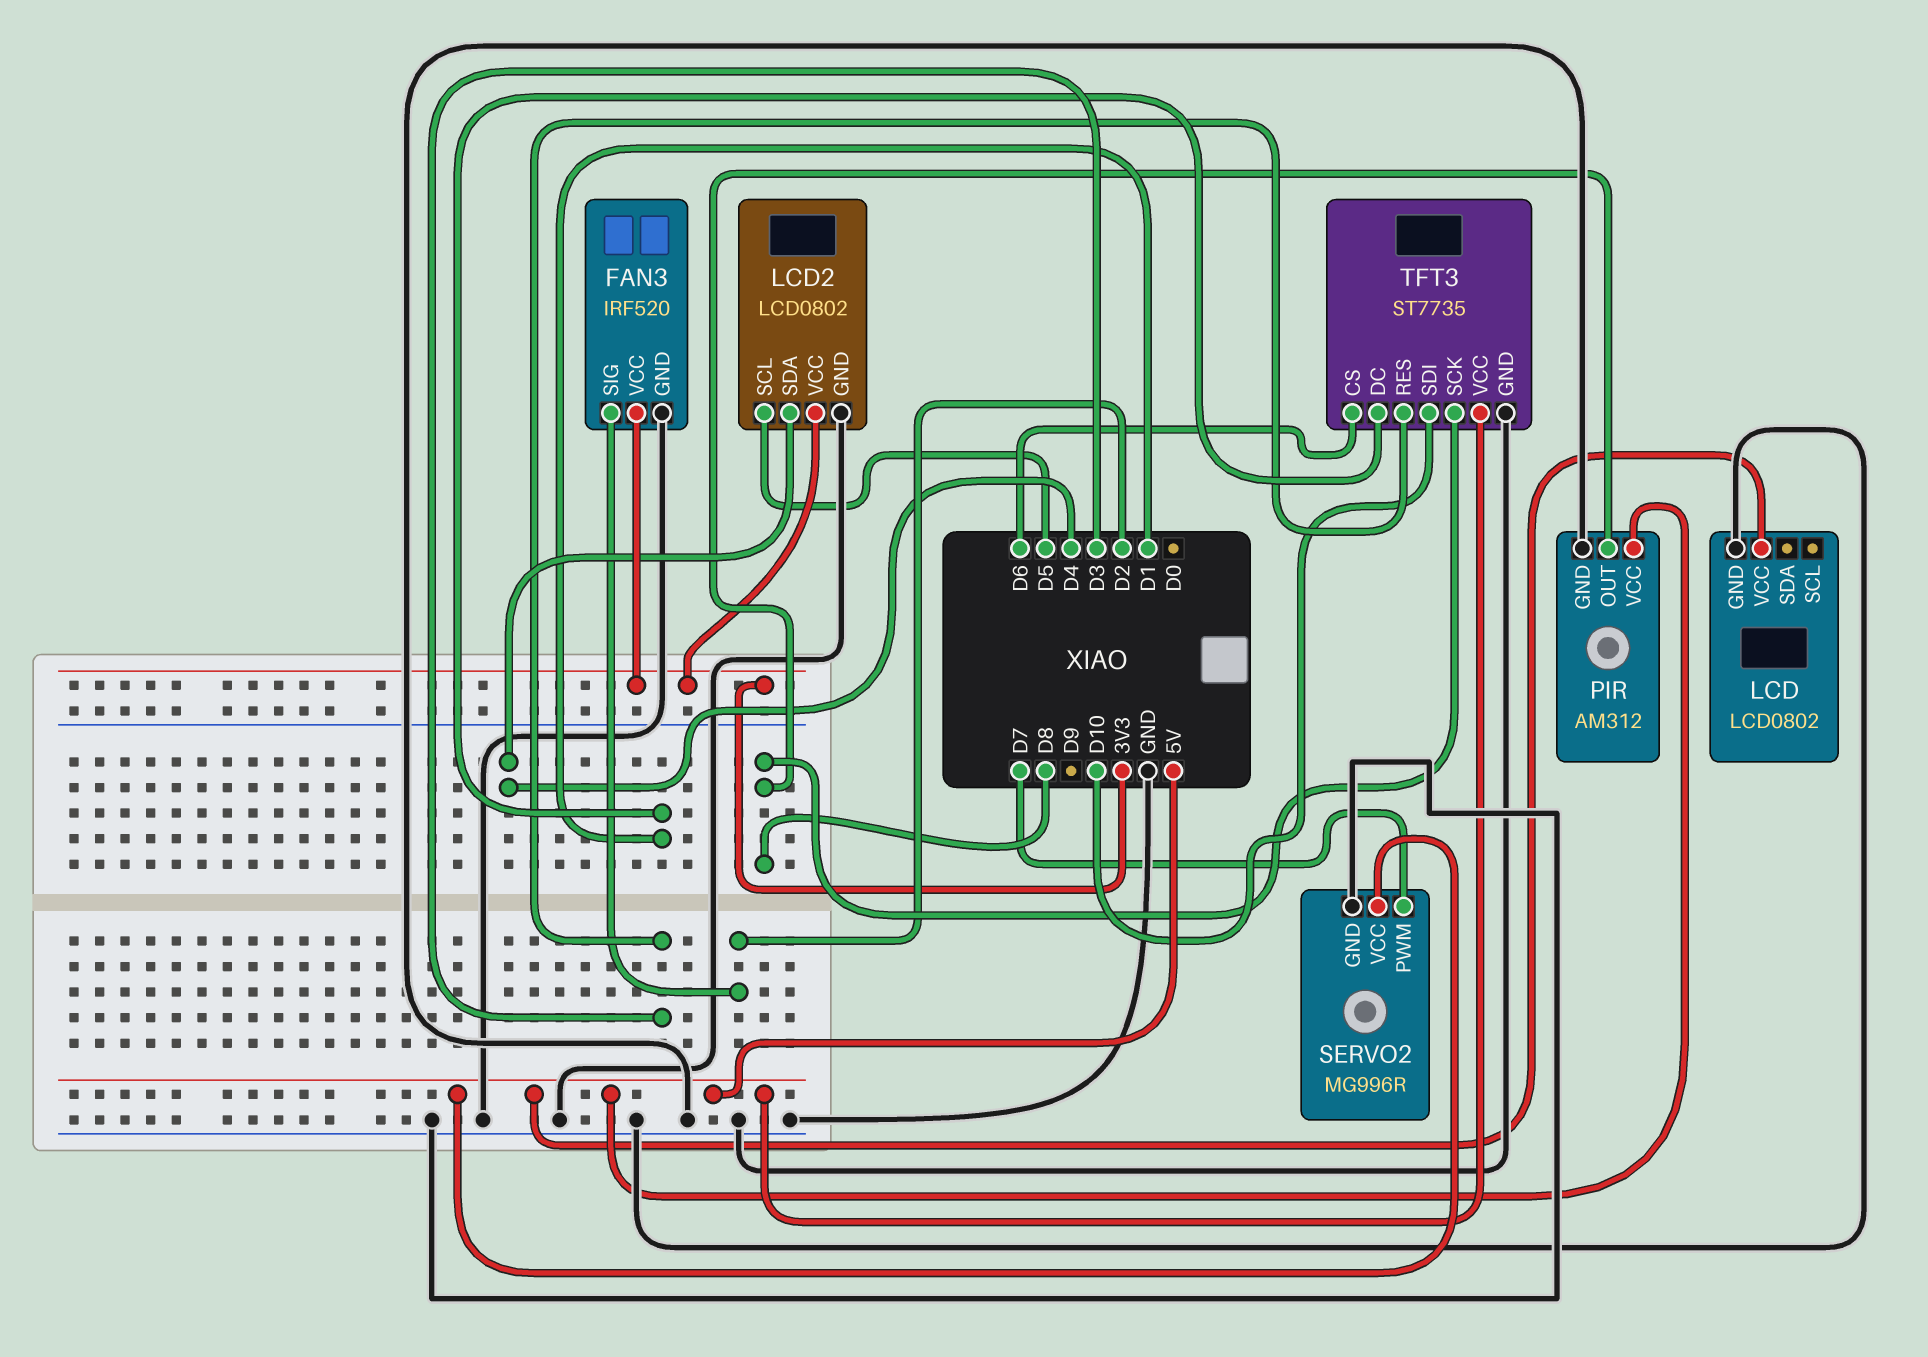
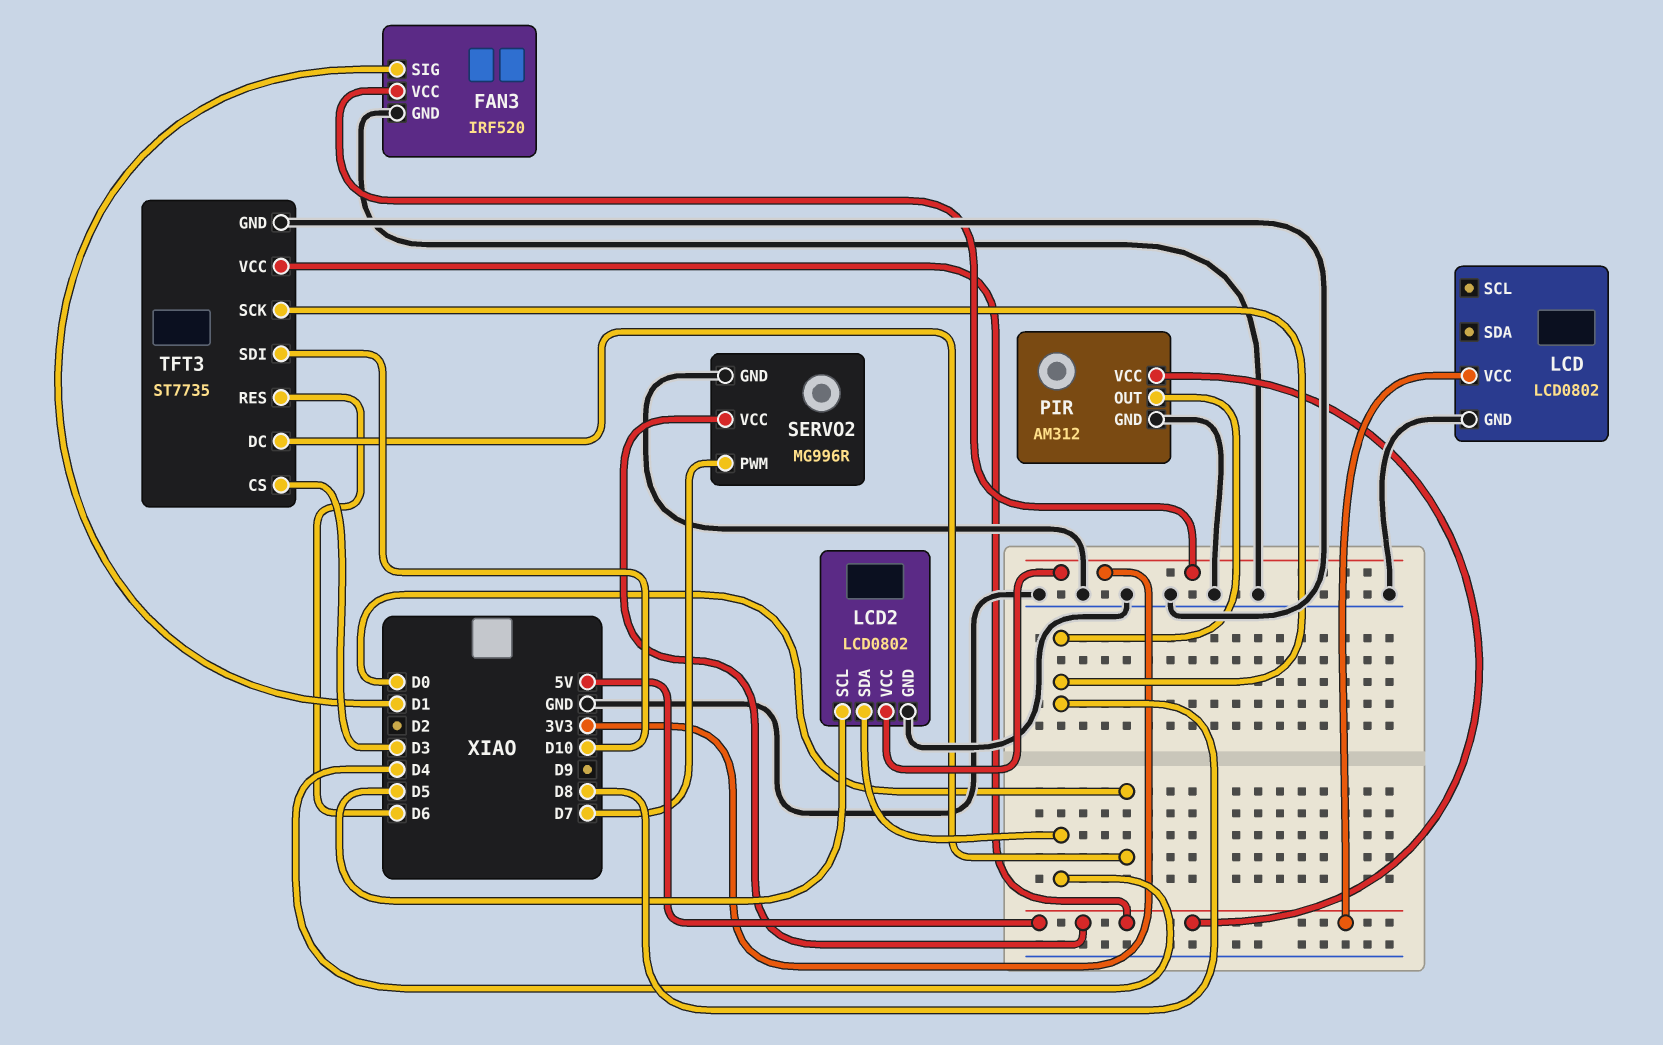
FAN3 pin SIG: D2 -> D1
TFT3 pin CS: D6 -> D3
TFT3 pin DC: D1 -> D0
TFT3 pin RES: D3 -> D6

